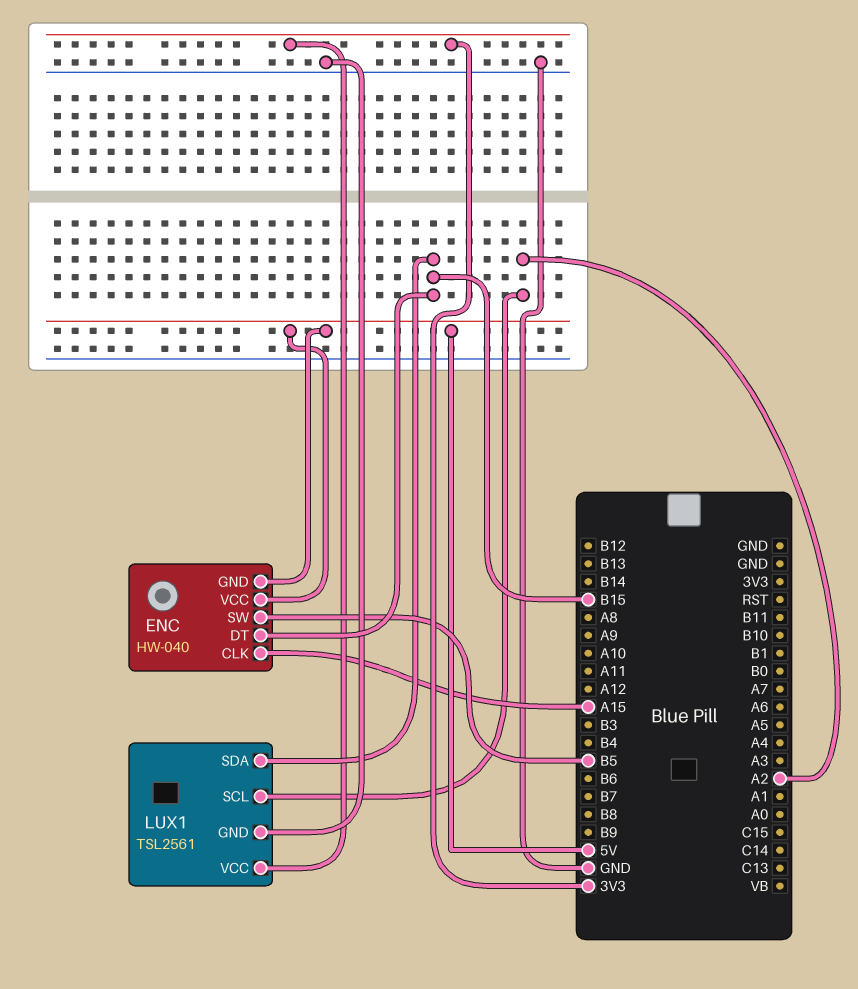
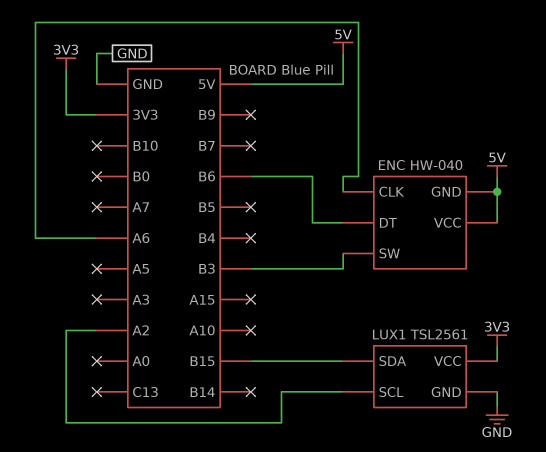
ENC pin CLK: A15 -> A6
ENC pin DT: B15 -> B6
ENC pin SW: B5 -> B3

